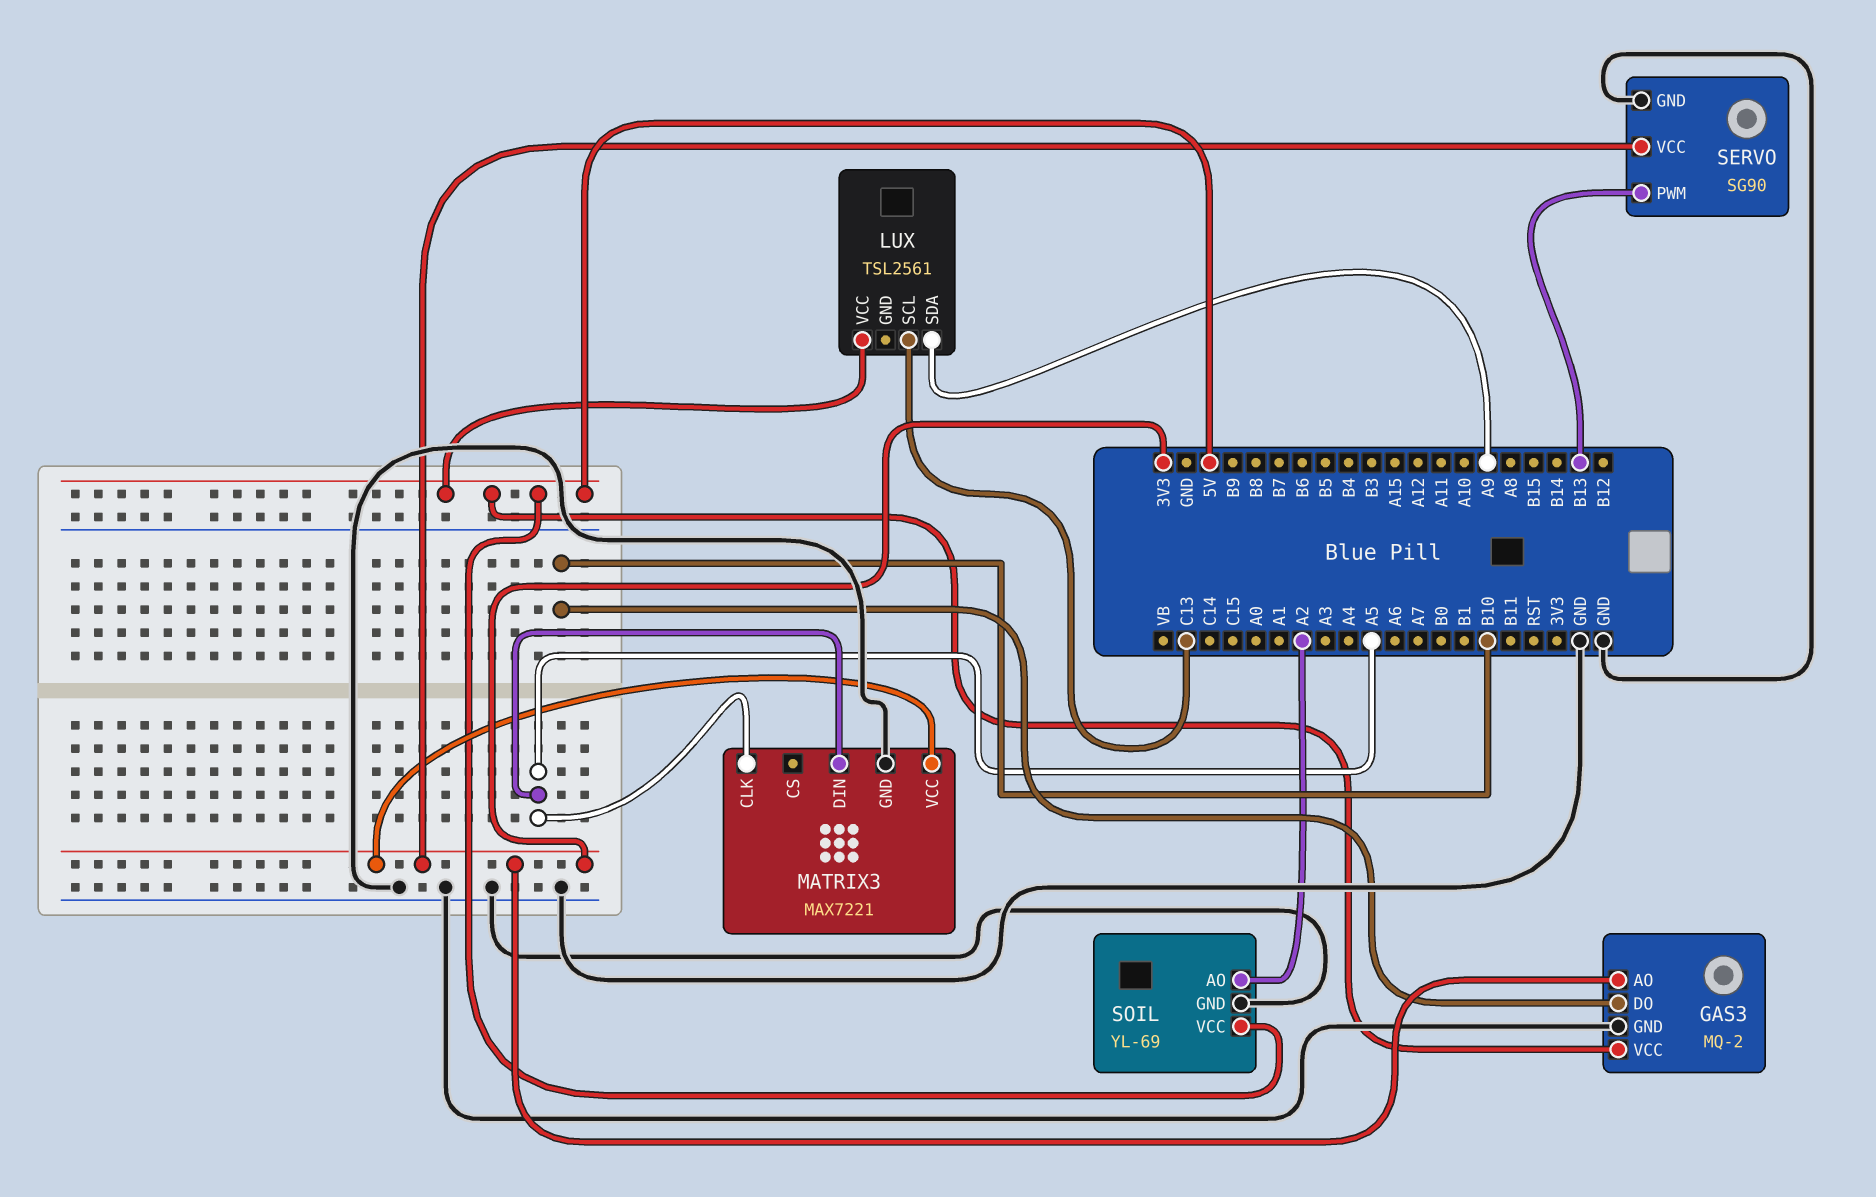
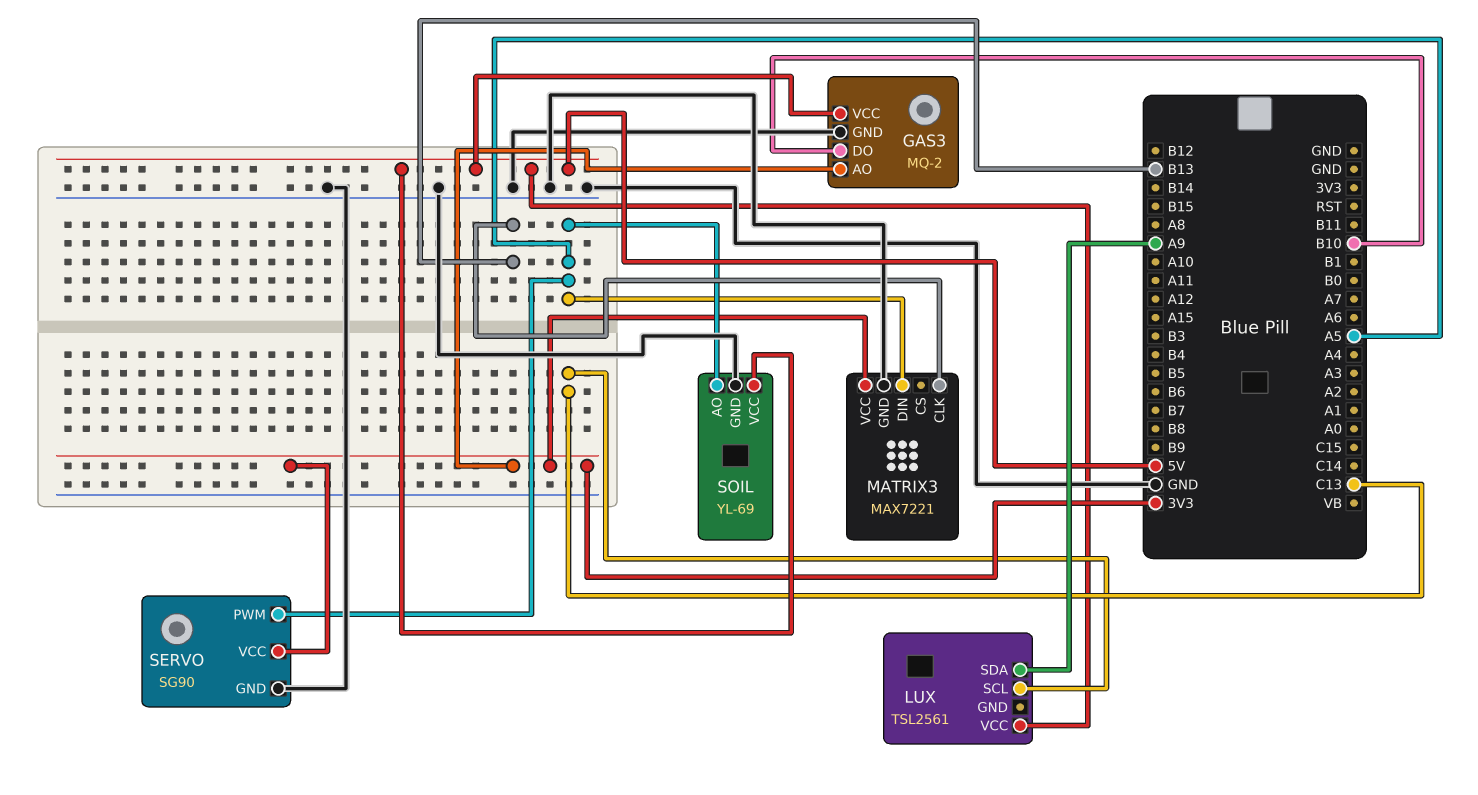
MATRIX3 pin CLK: A5 -> B13
SERVO pin PWM: B13 -> A5
SOIL pin AO: A2 -> A5

